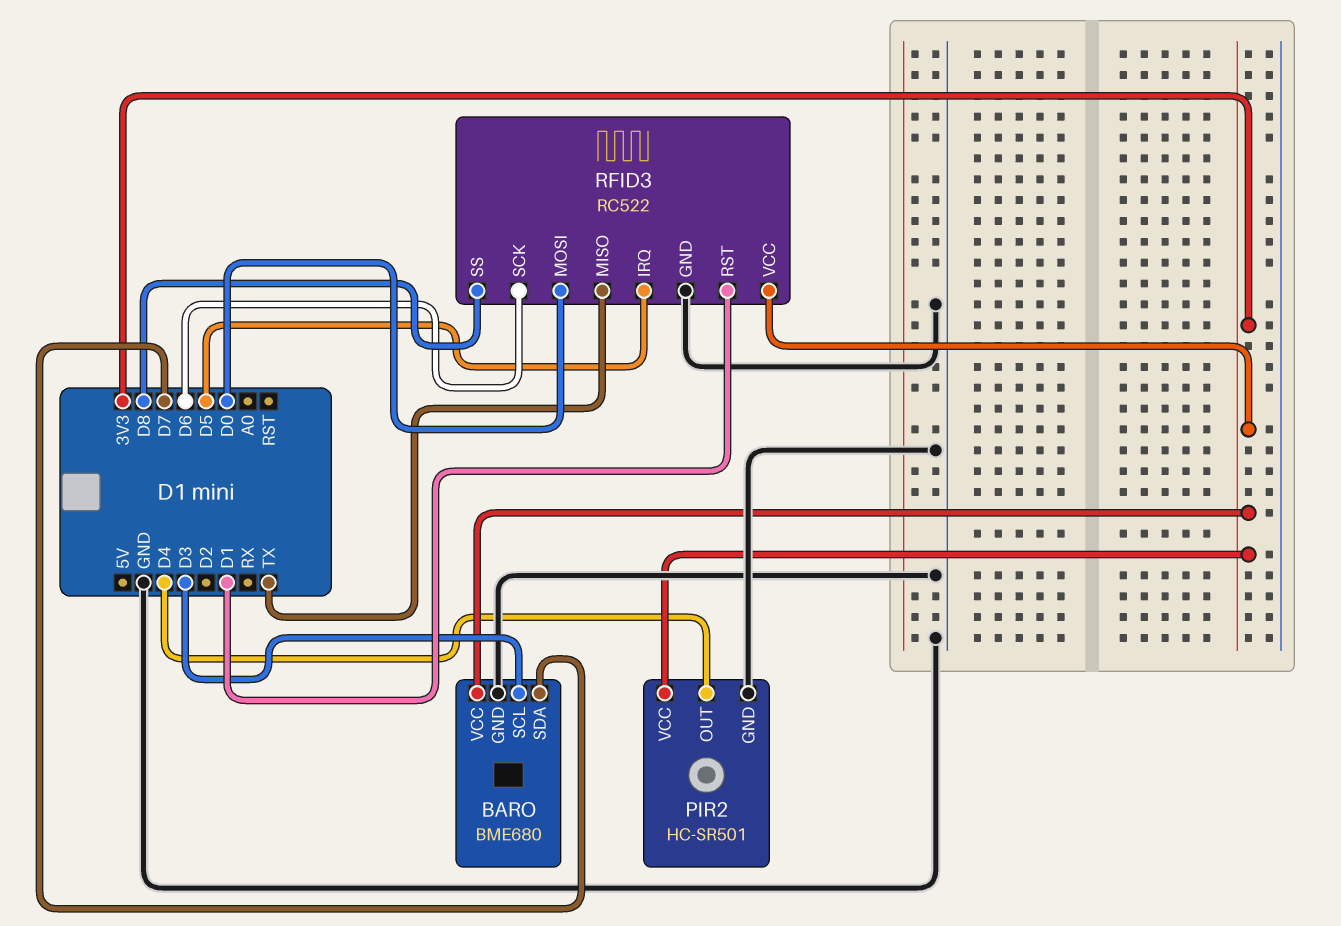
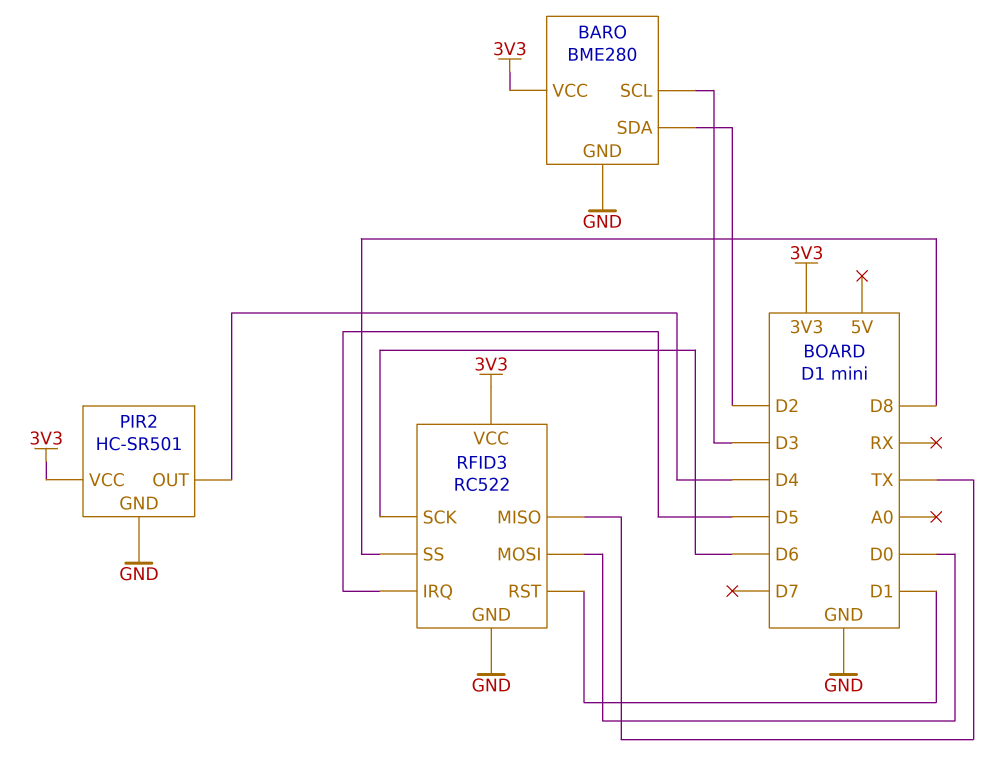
BARO: BME680 -> BME280
BARO pin SDA: D7 -> D2

